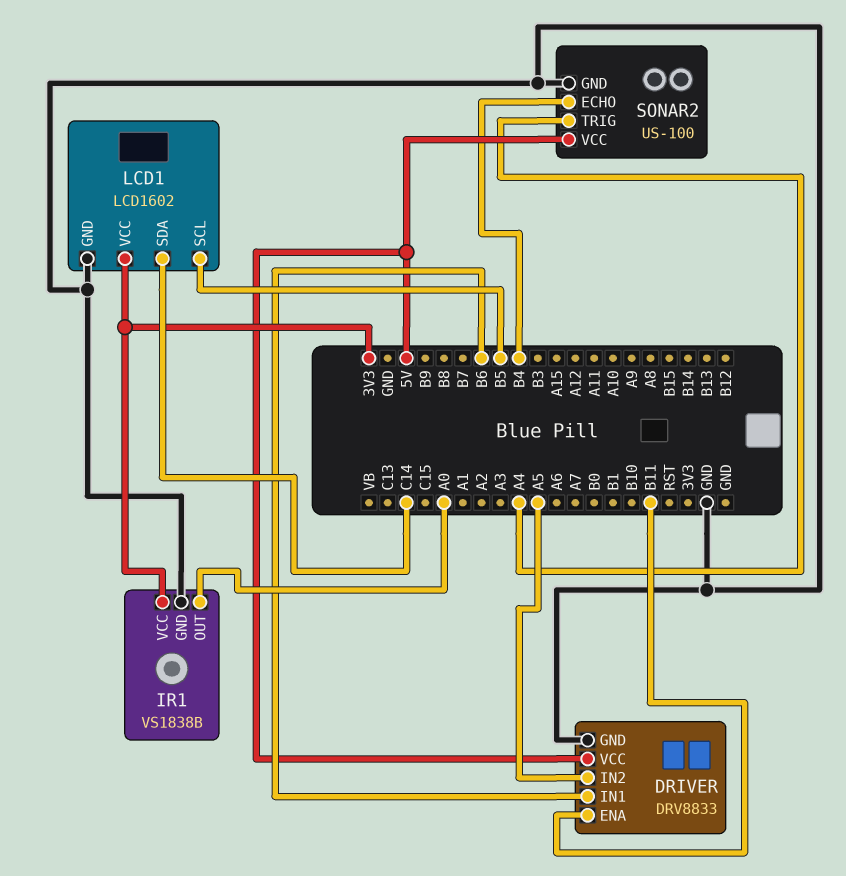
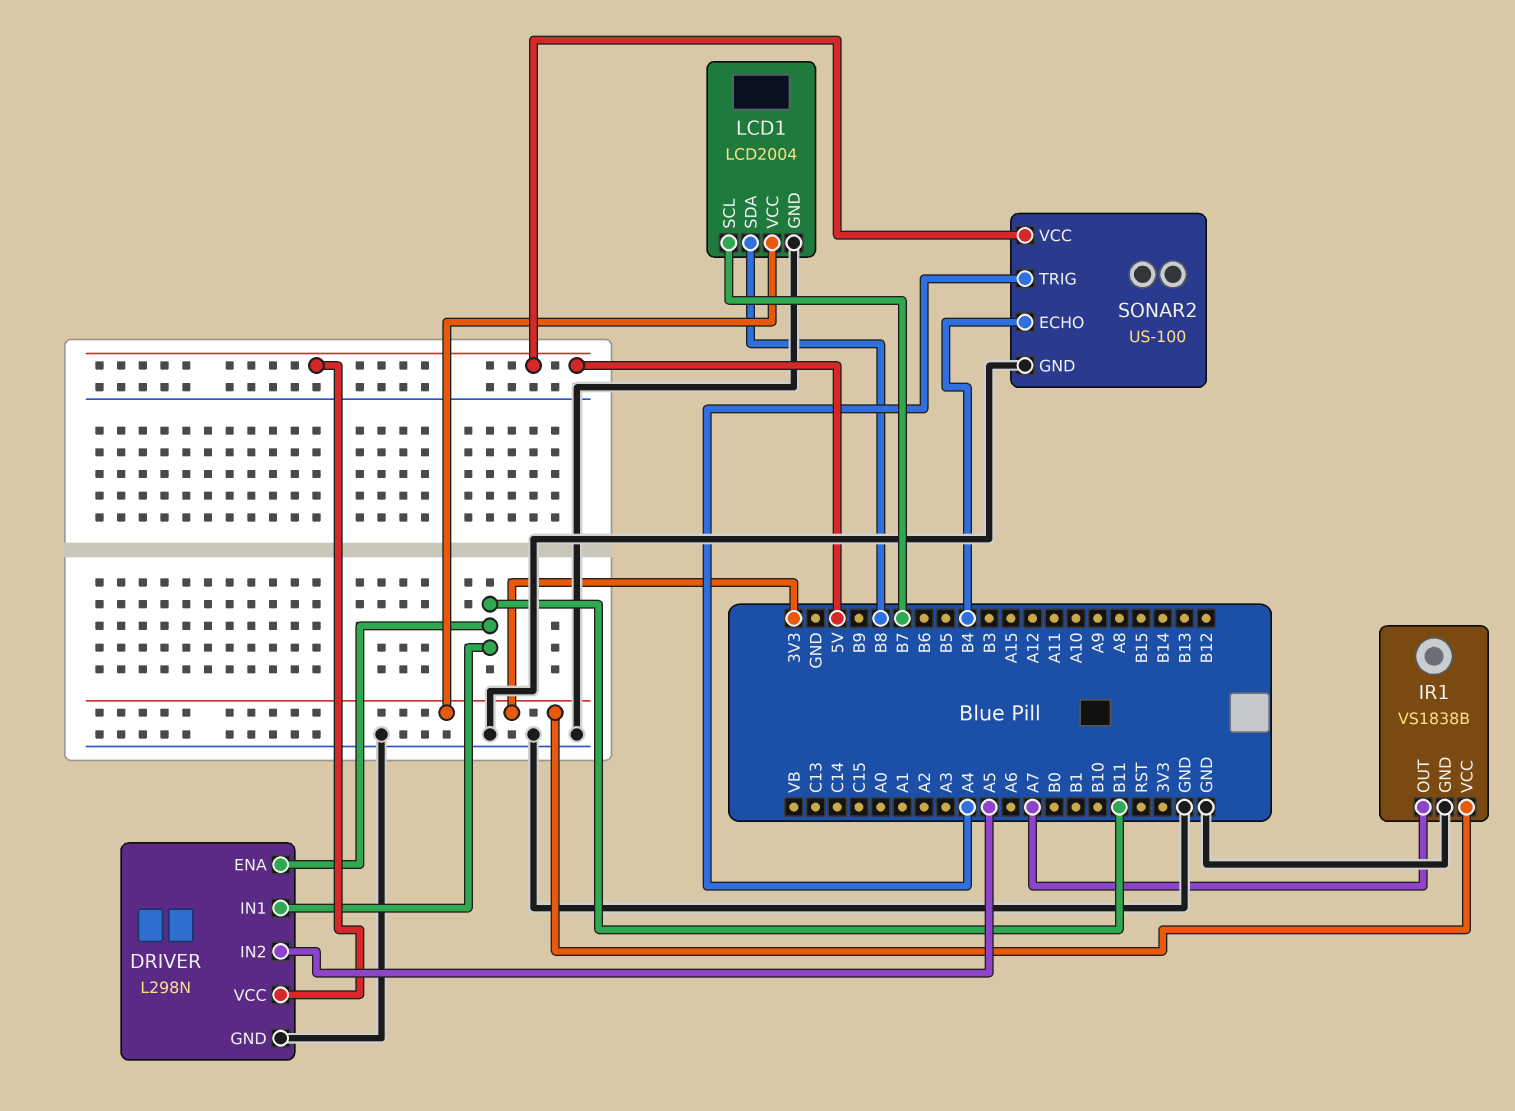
DRIVER: DRV8833 -> L298N
DRIVER pin IN1: B6 -> B11
IR1 pin OUT: A0 -> A7
LCD1: LCD1602 -> LCD2004
LCD1 pin SCL: B5 -> B7
LCD1 pin SDA: C14 -> B8

